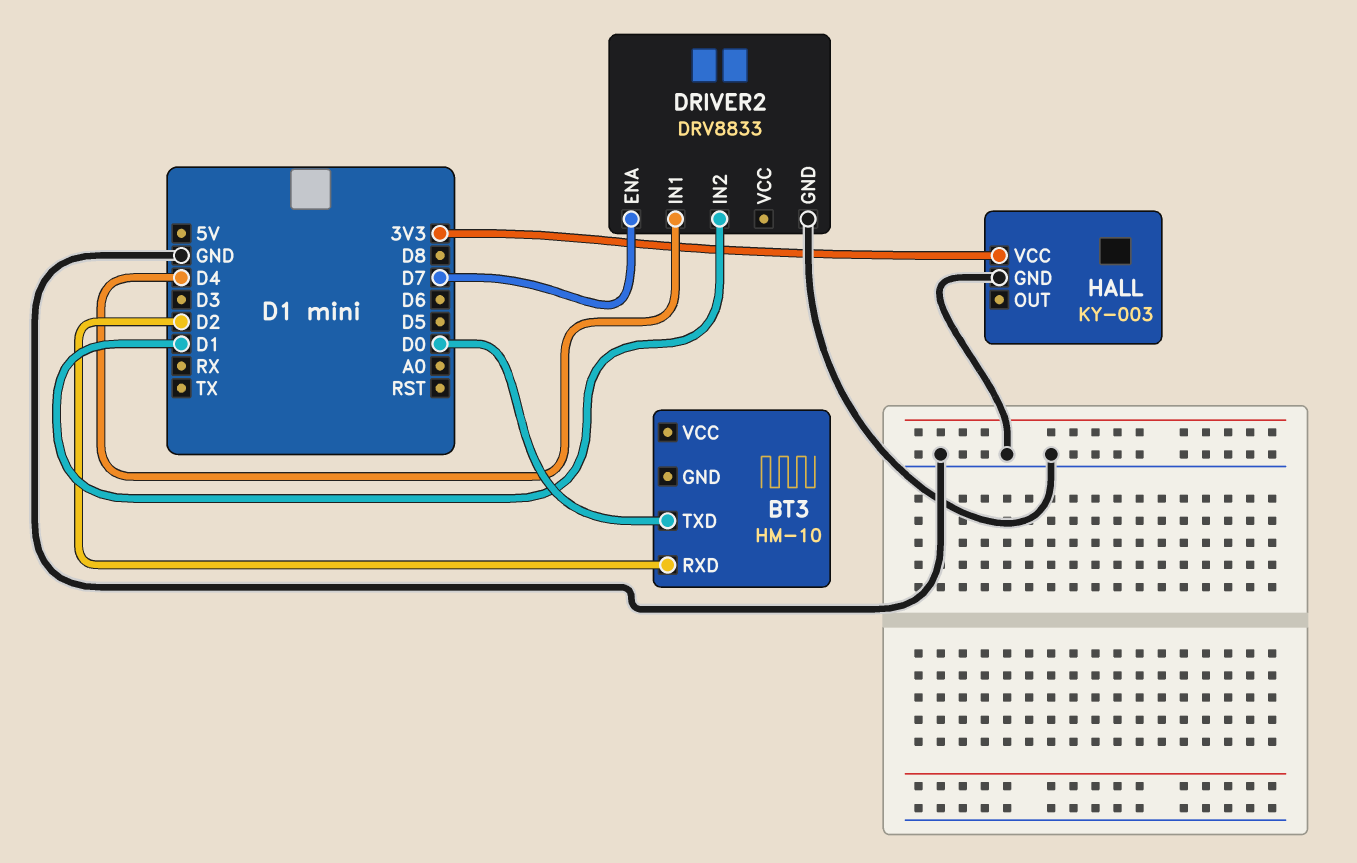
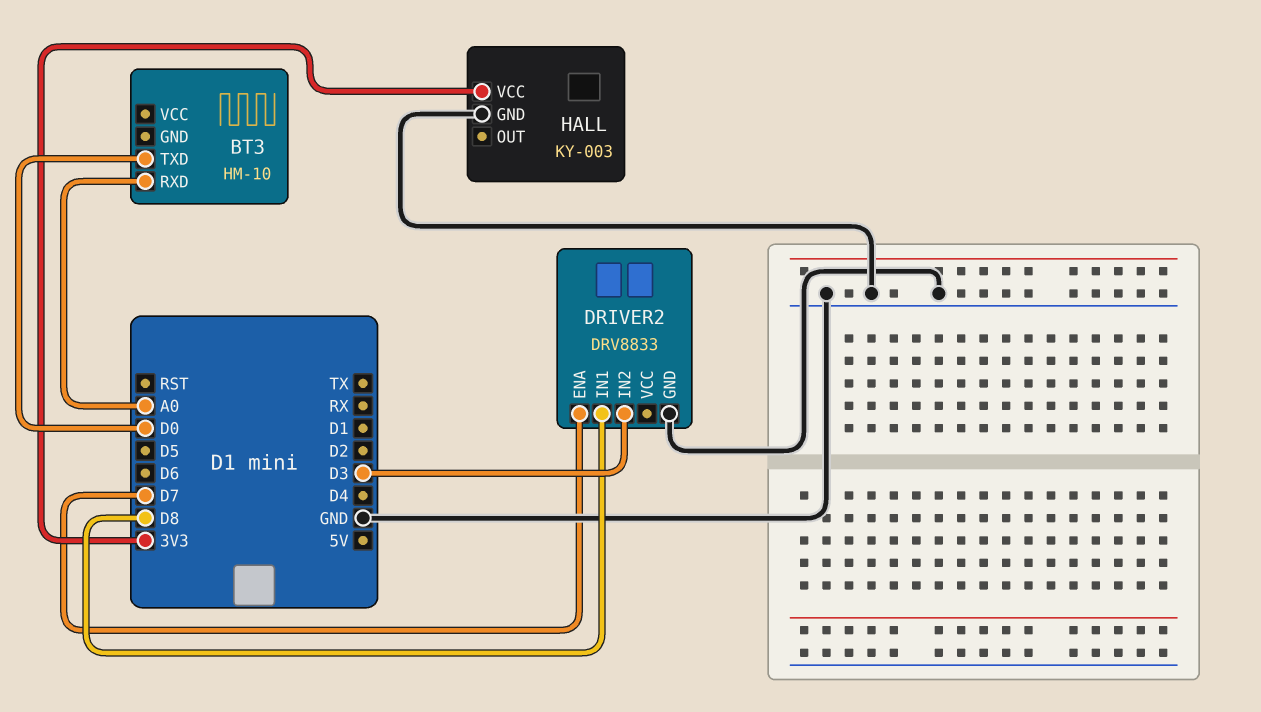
BT3 pin RXD: D2 -> A0
DRIVER2 pin IN1: D4 -> D8
DRIVER2 pin IN2: D1 -> D3

